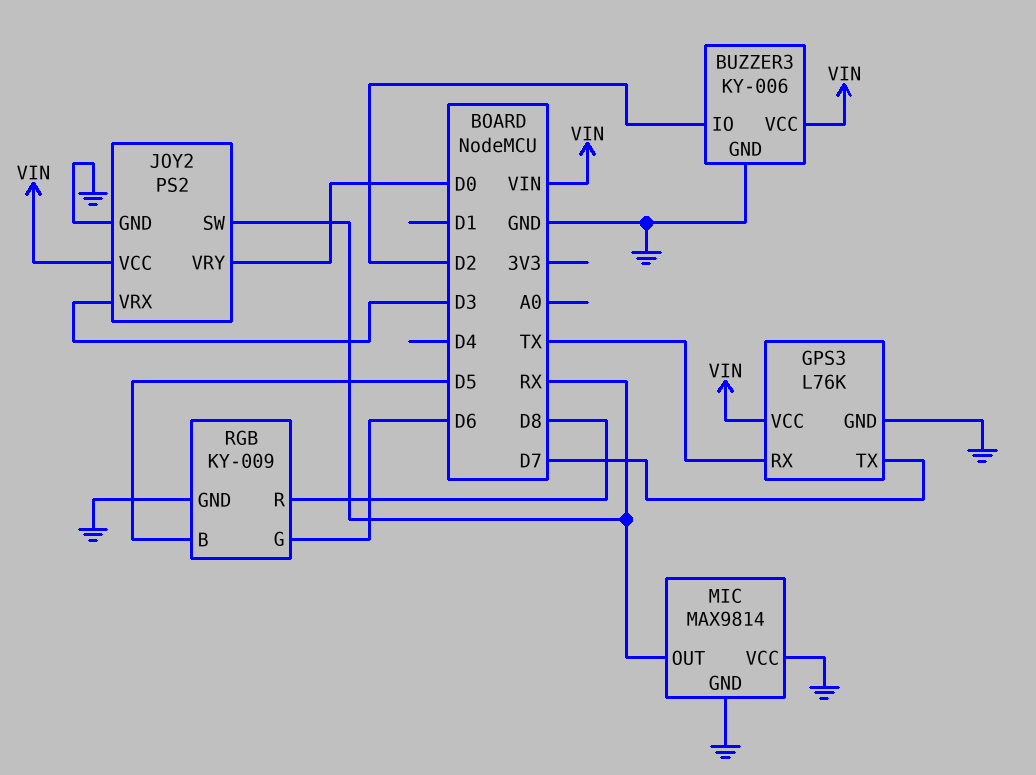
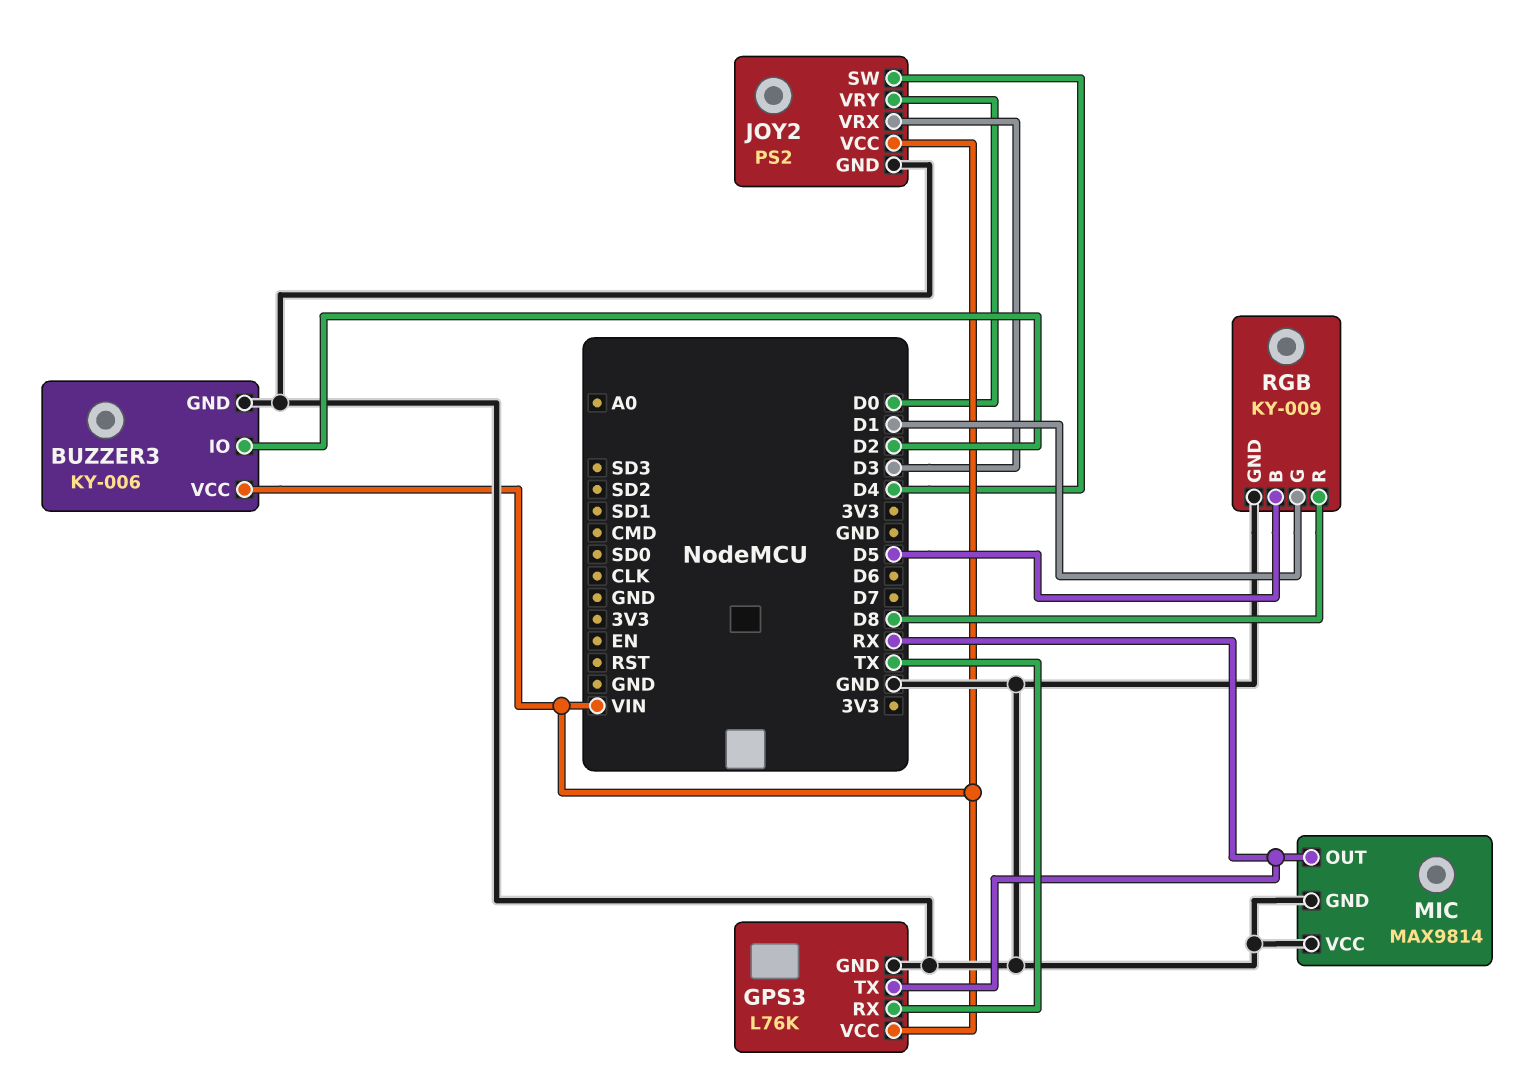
GPS3 pin TX: D7 -> RX
JOY2 pin SW: RX -> D4
RGB pin G: D6 -> D1

